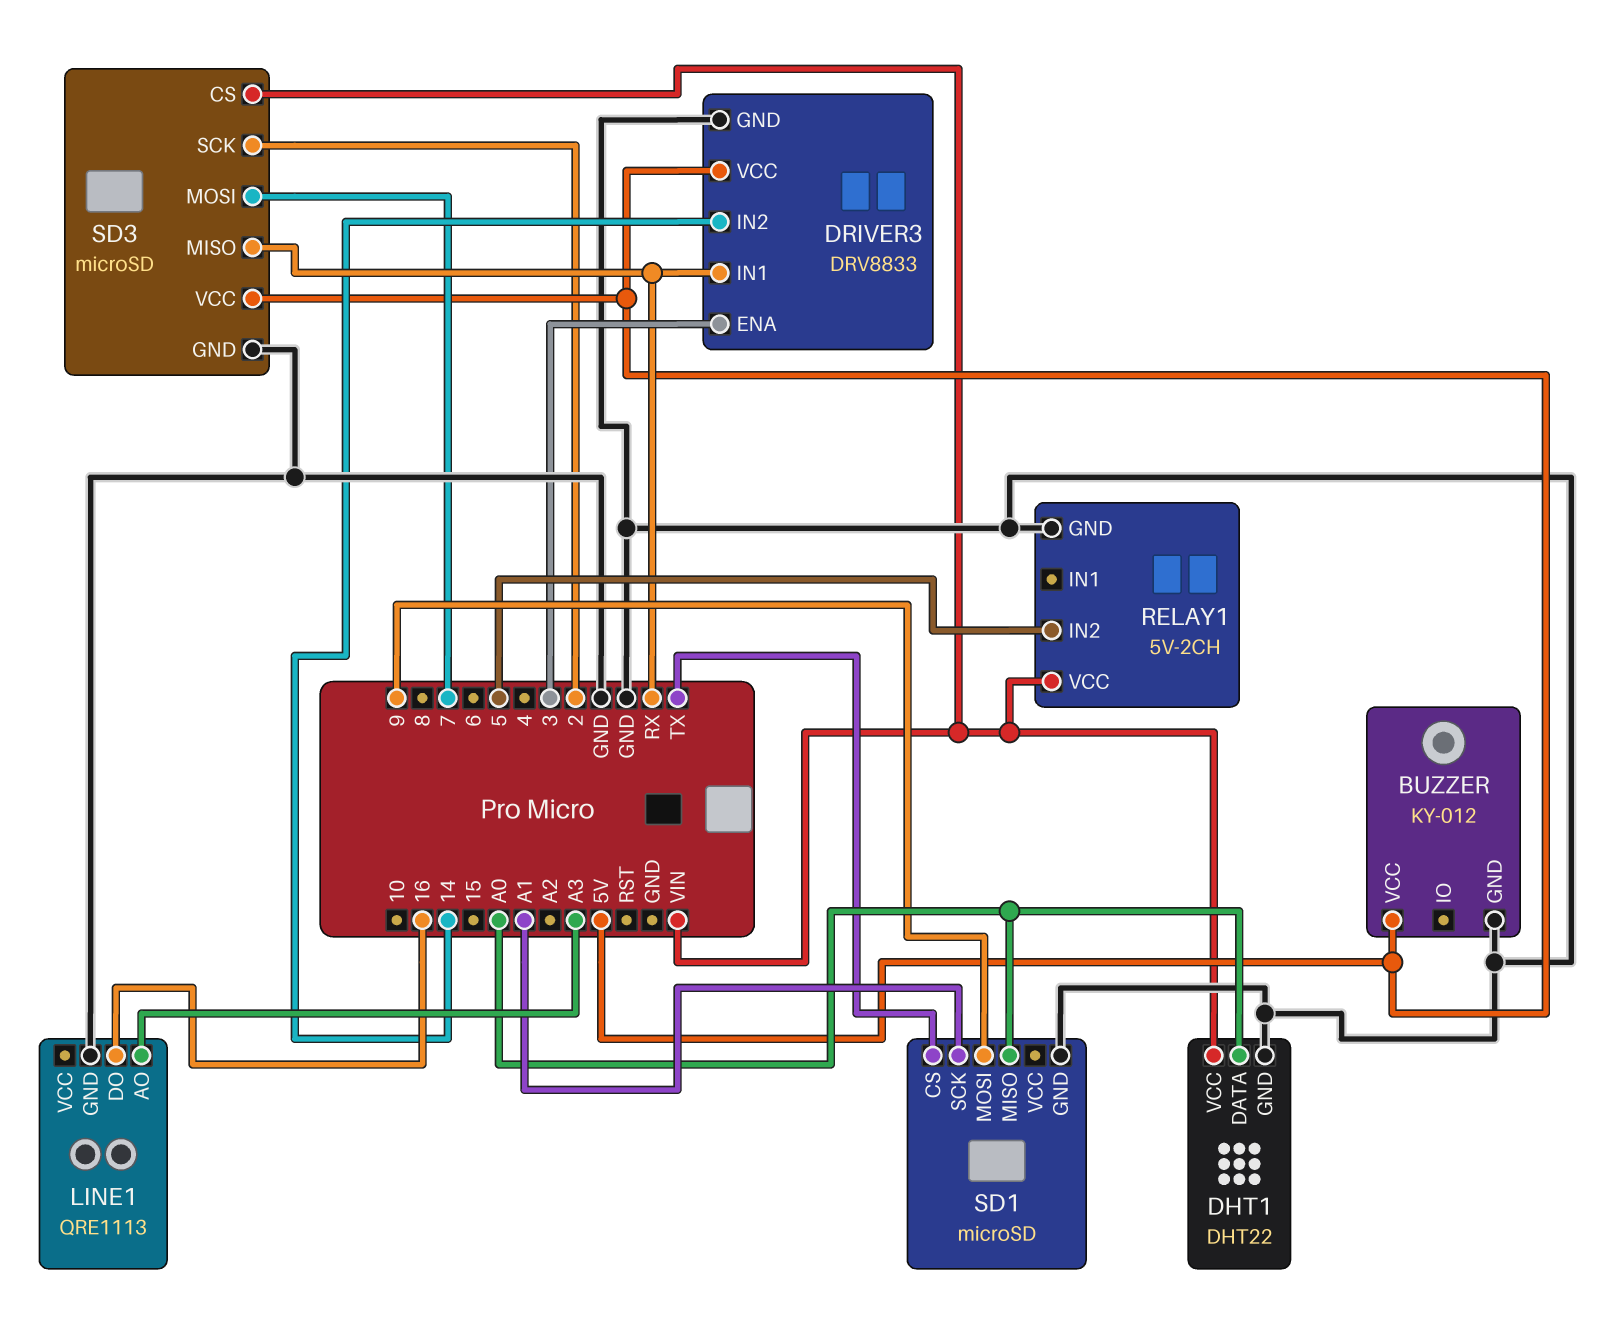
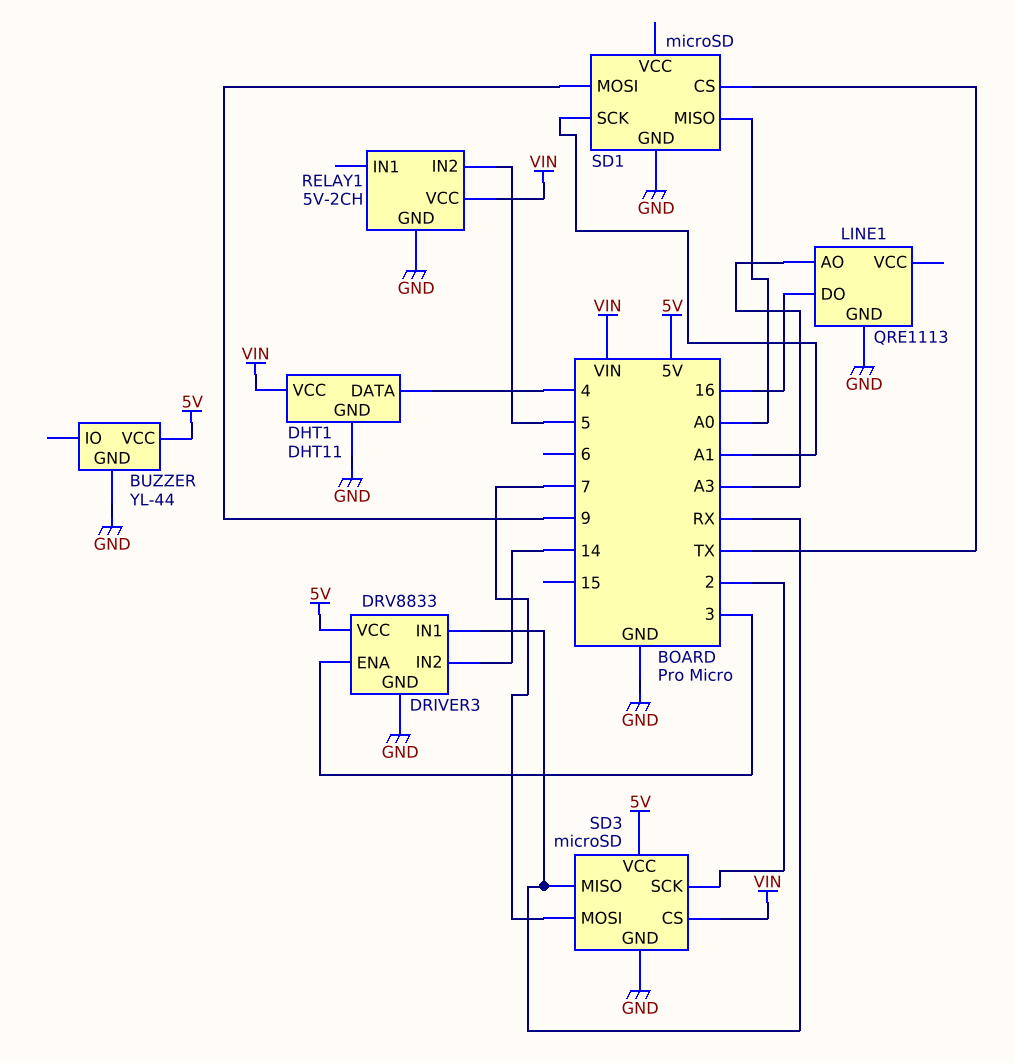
BUZZER: KY-012 -> YL-44
DHT1: DHT22 -> DHT11
DHT1 pin DATA: A0 -> 4

